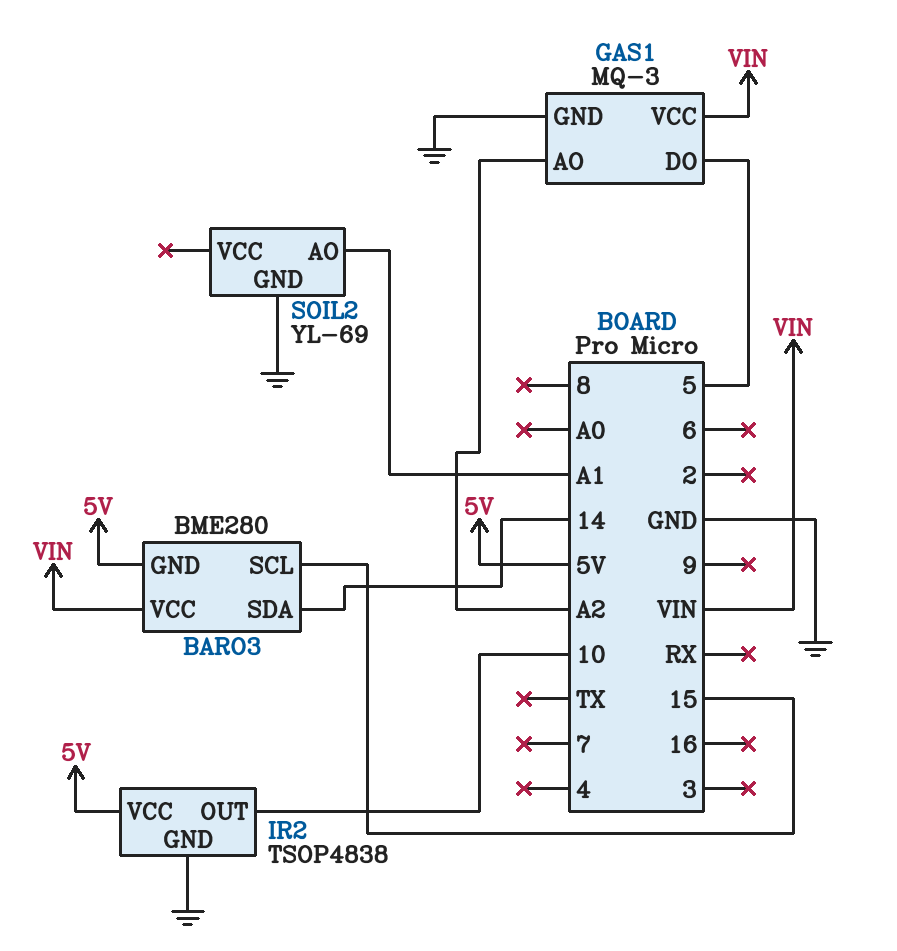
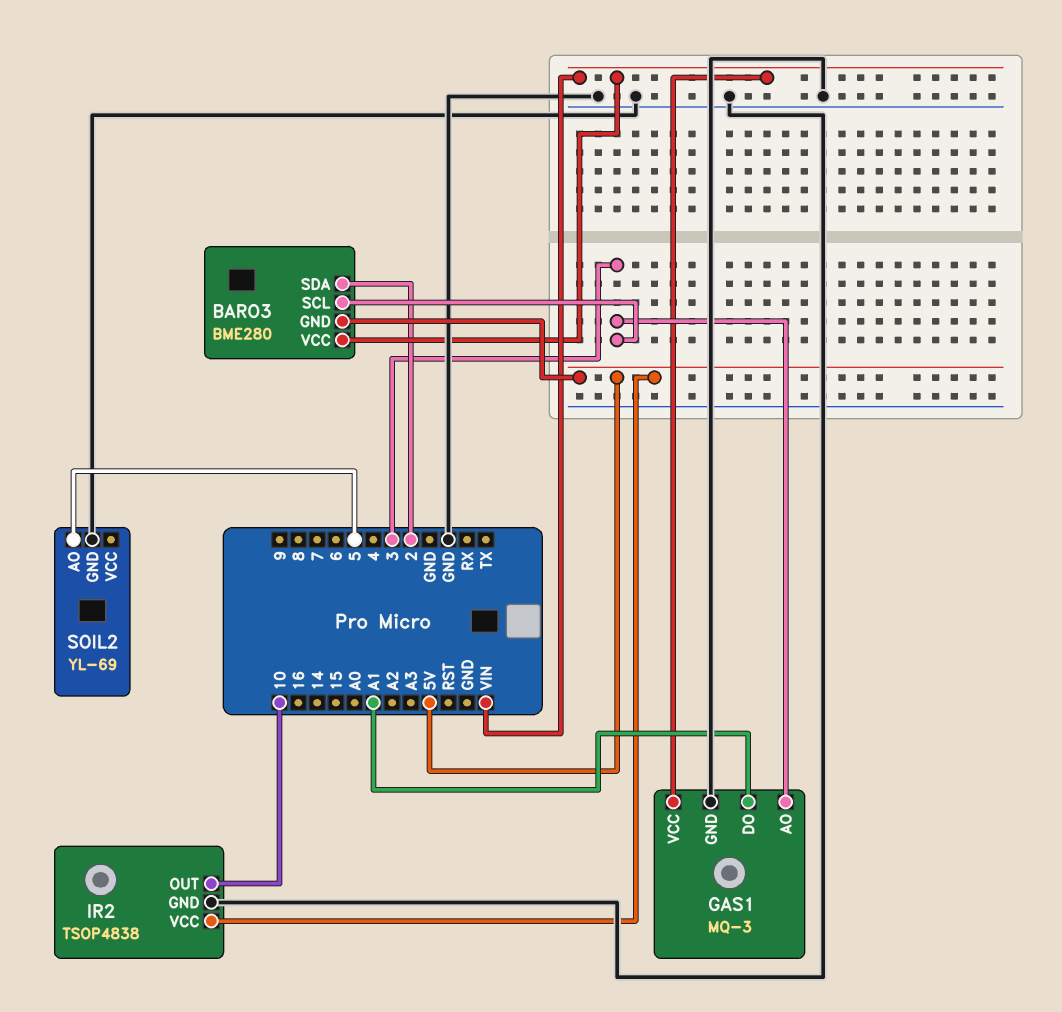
BARO3 pin SCL: 15 -> 3
BARO3 pin SDA: 14 -> 2
GAS1 pin AO: A2 -> 3
GAS1 pin DO: 5 -> A1
SOIL2 pin AO: A1 -> 5

